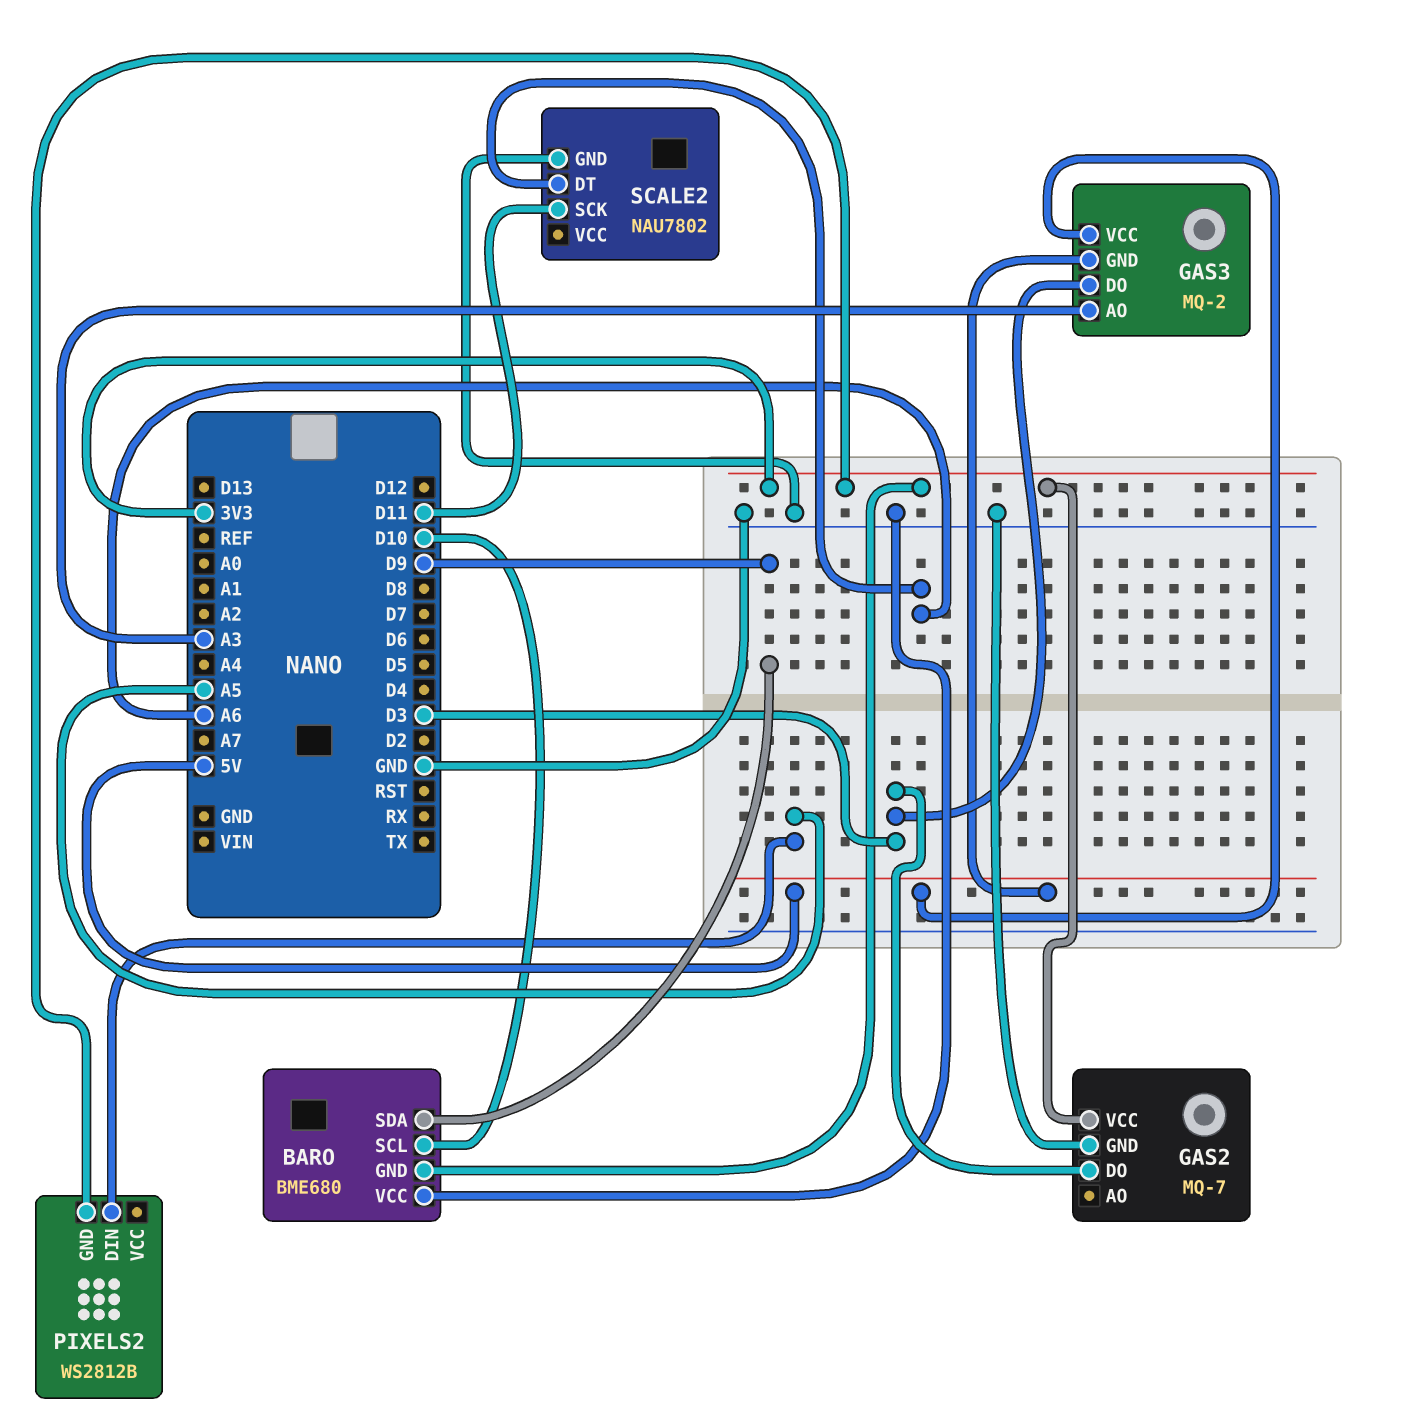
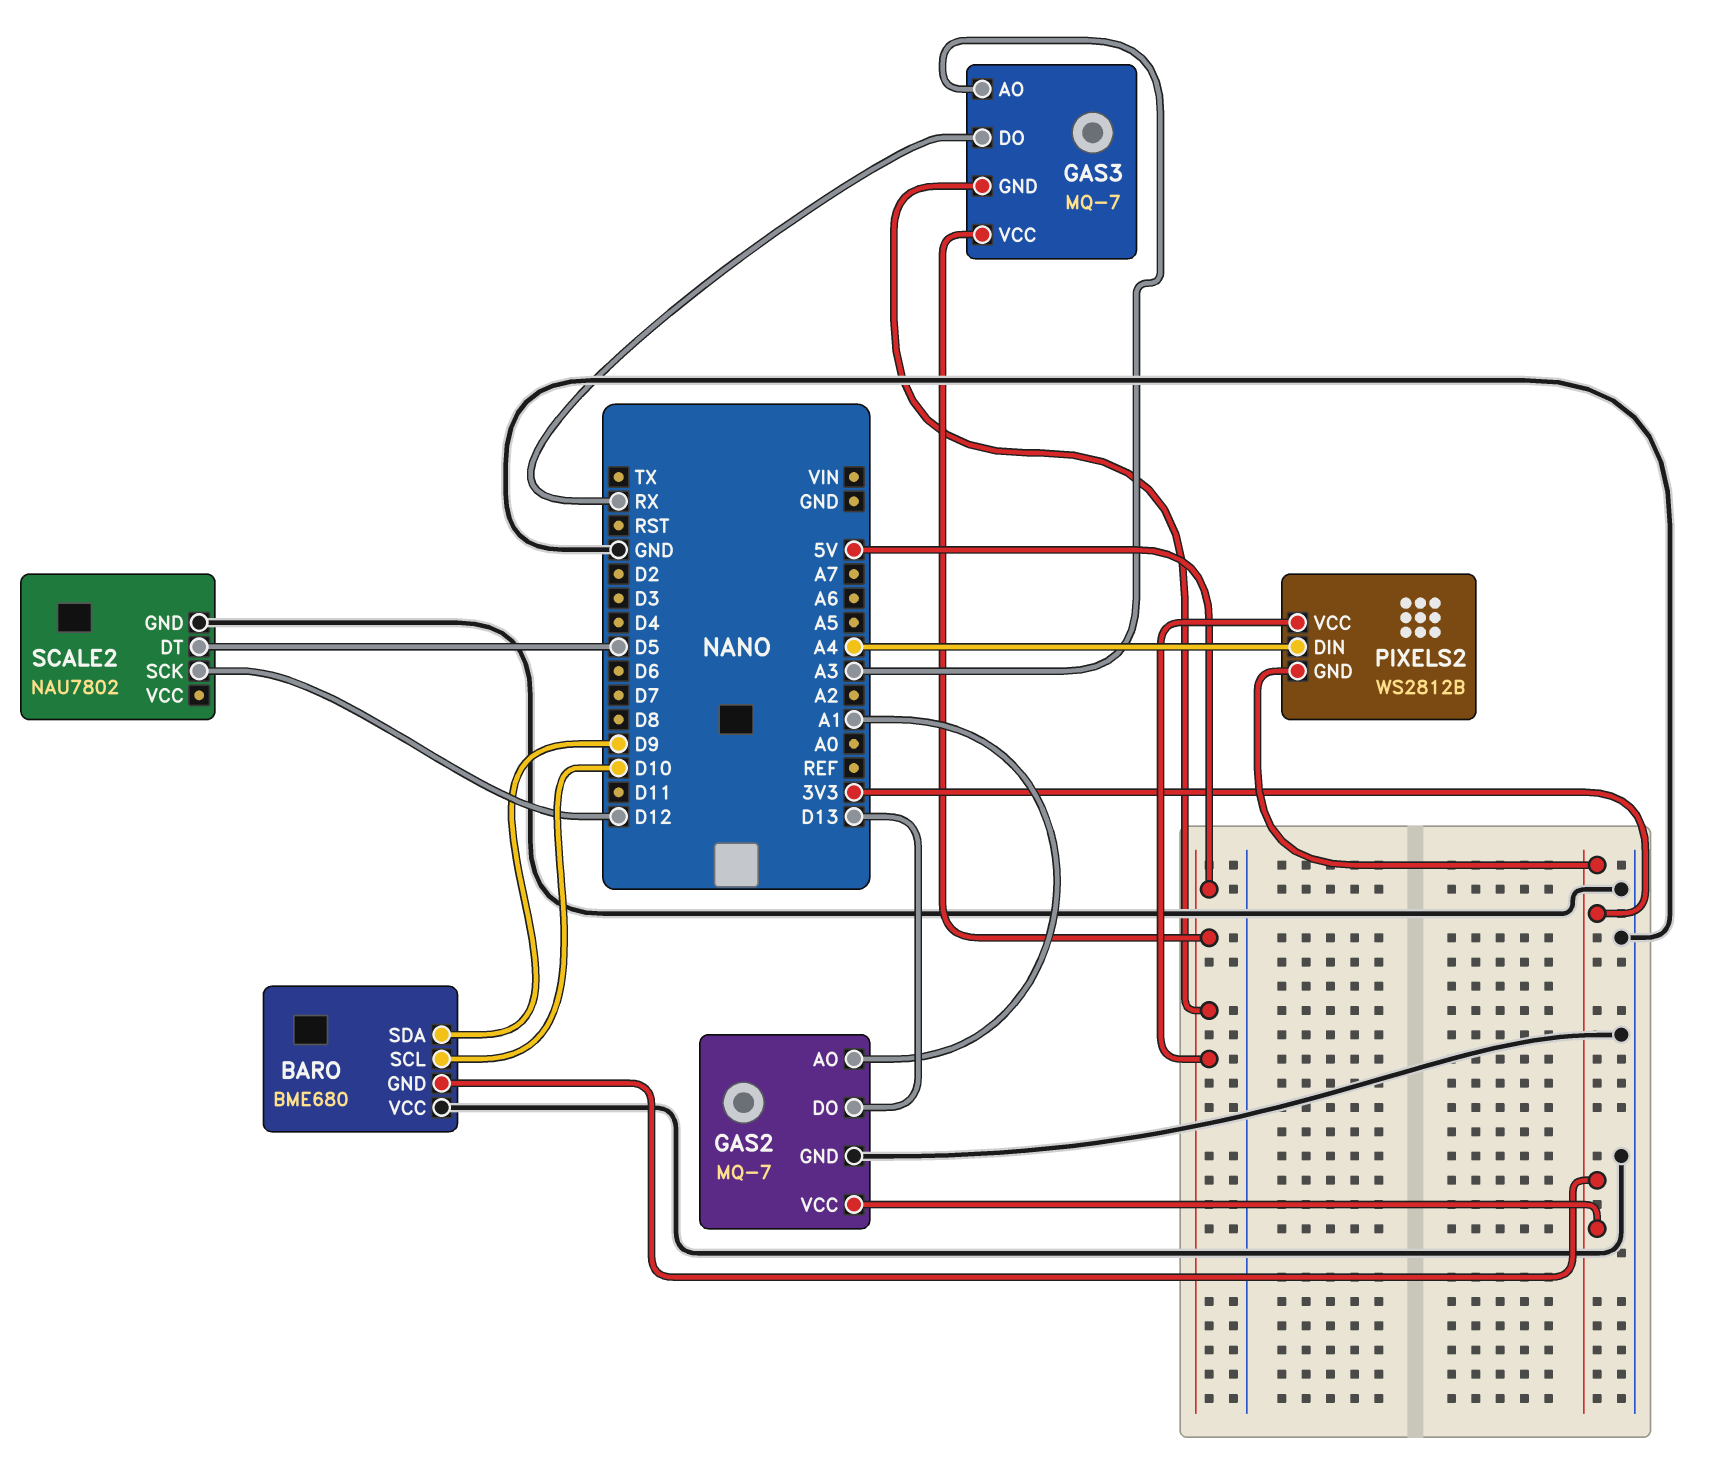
GAS2 pin AO: none -> A1
GAS2 pin DO: D3 -> D13
GAS3: MQ-2 -> MQ-7
GAS3 pin DO: D3 -> RX
PIXELS2 pin DIN: A5 -> A4
PIXELS2 pin VCC: none -> 5V
SCALE2 pin DT: A6 -> D5
SCALE2 pin SCK: D11 -> D12

